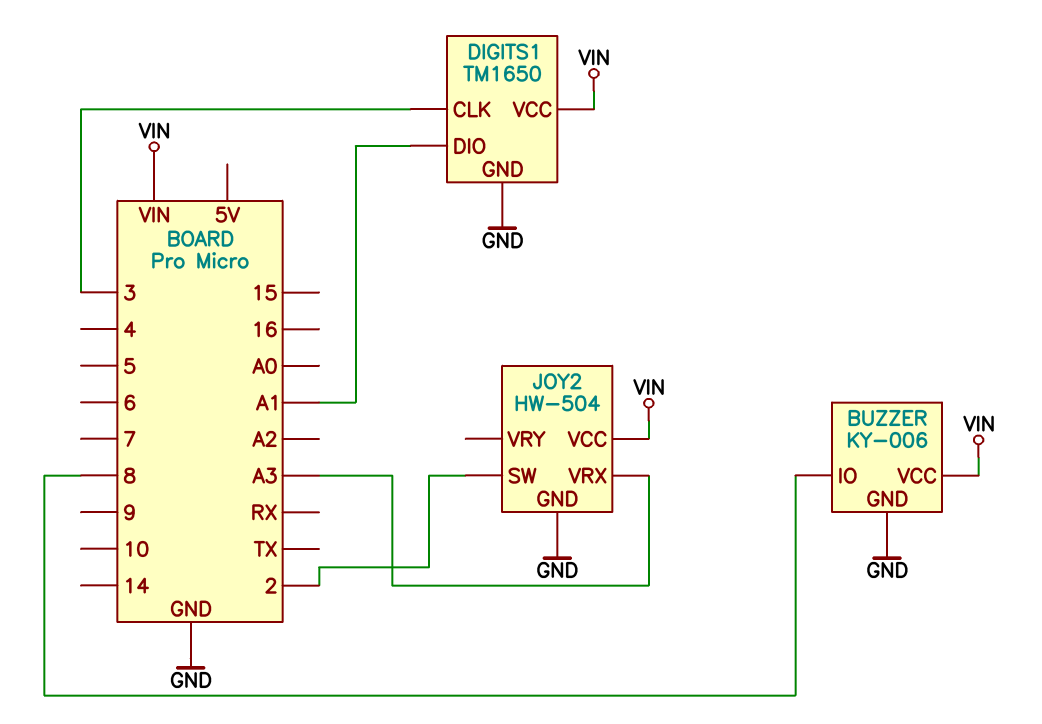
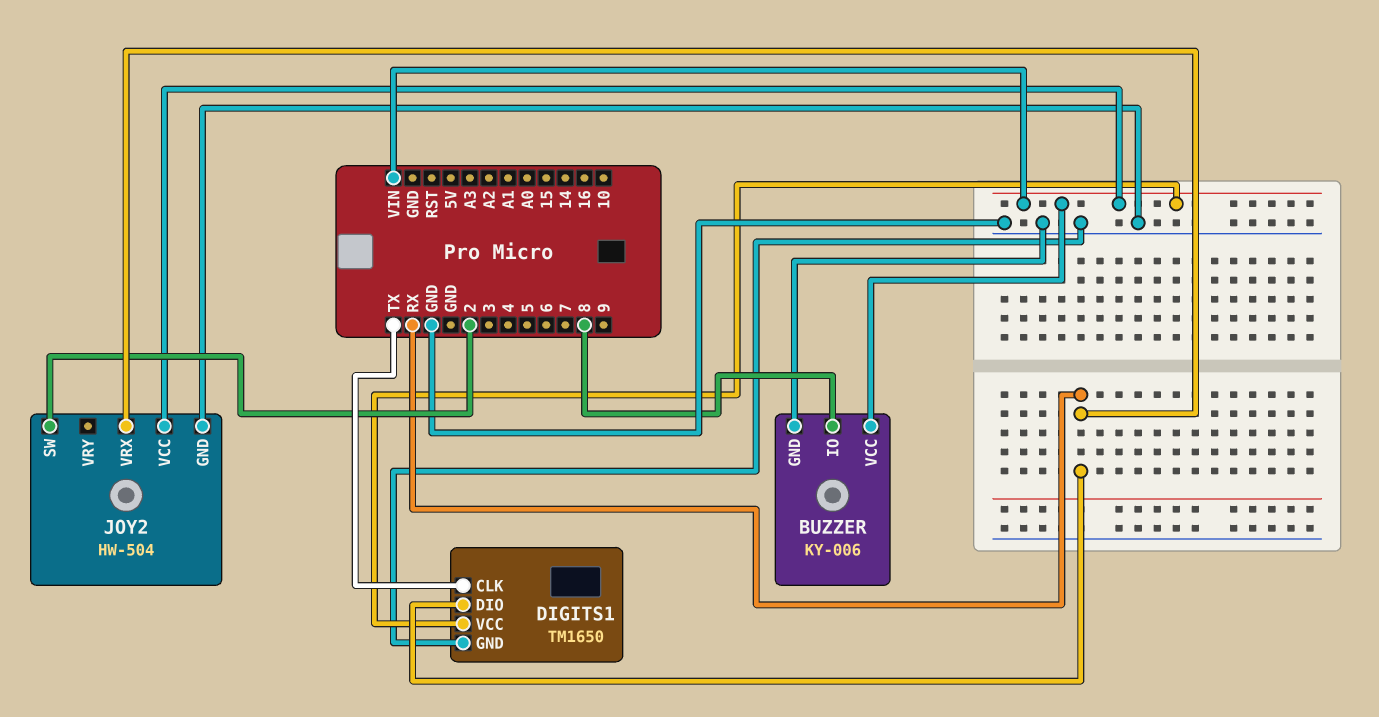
DIGITS1 pin CLK: 3 -> TX
DIGITS1 pin DIO: A1 -> RX
JOY2 pin VRX: A3 -> RX

